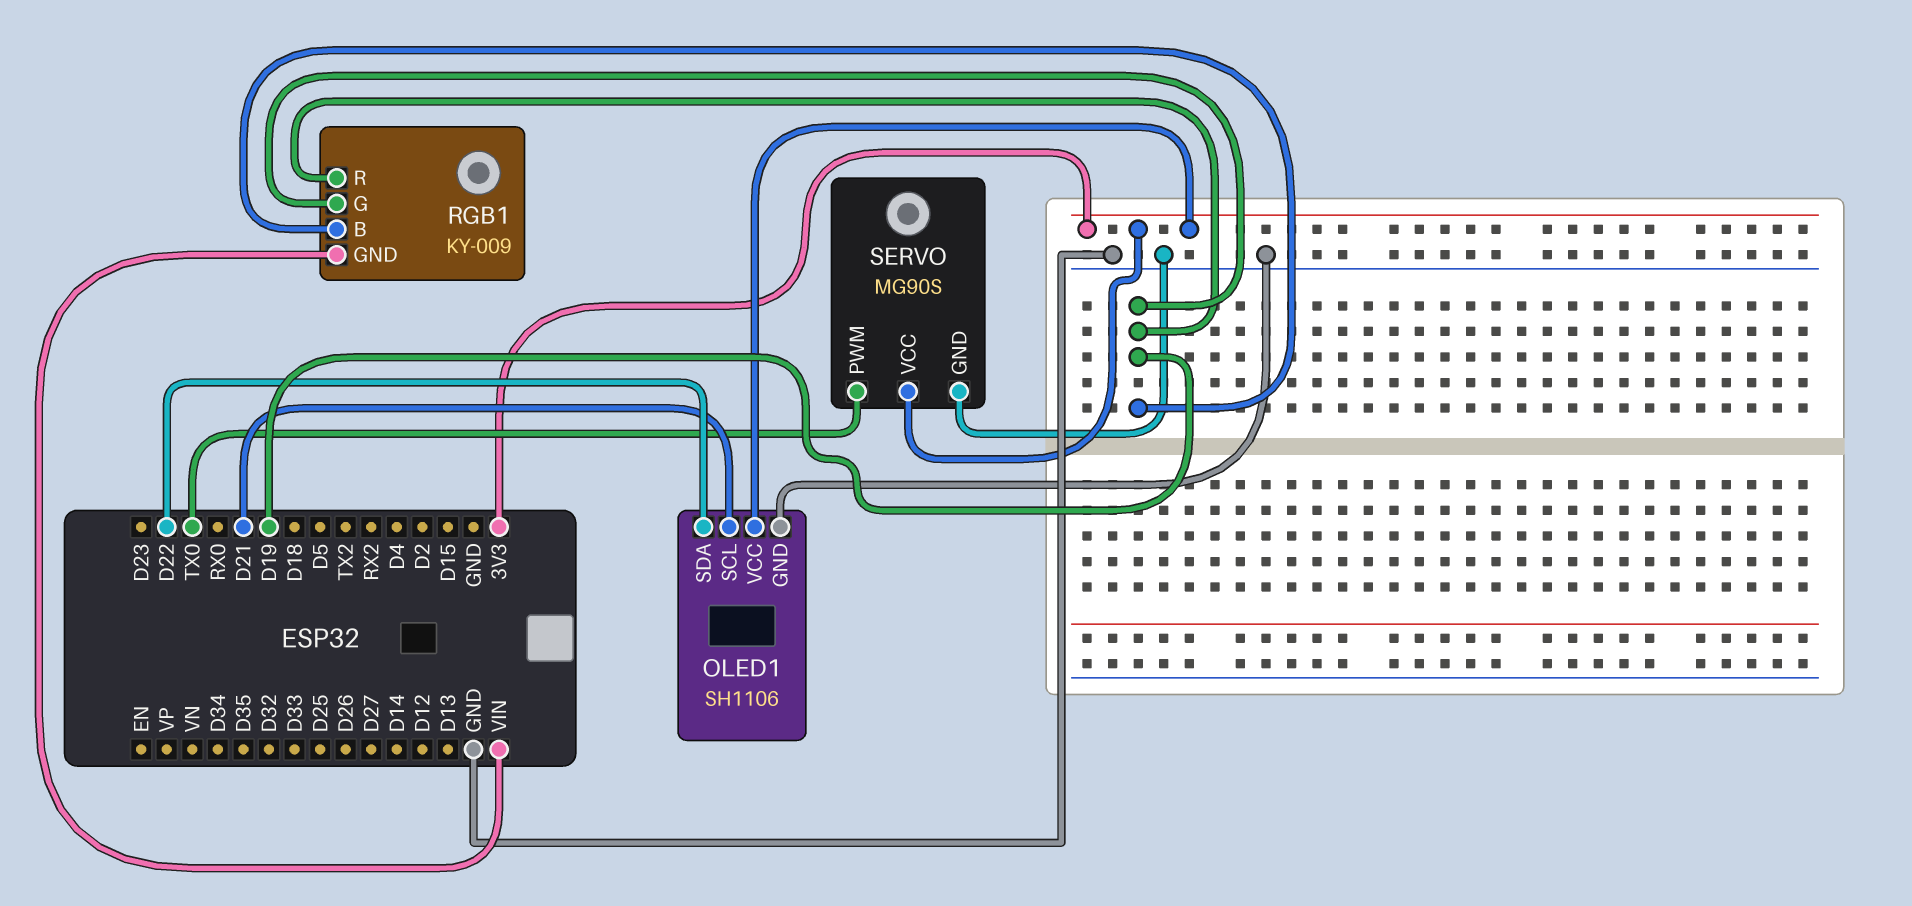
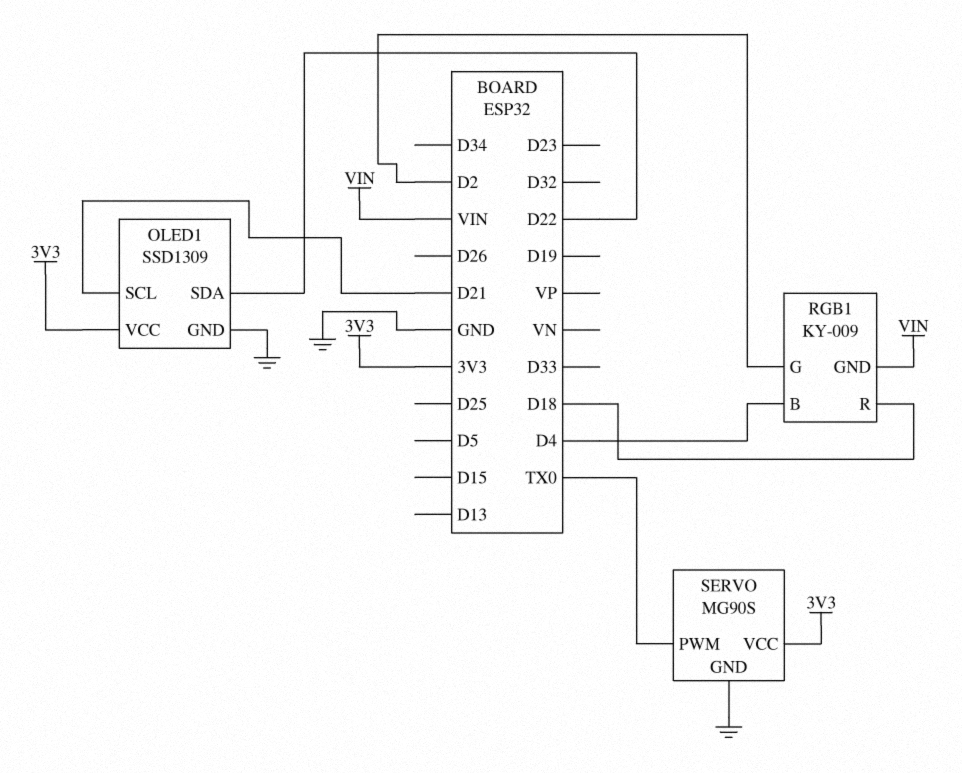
OLED1: SH1106 -> SSD1309
RGB1 pin B: D19 -> D4
RGB1 pin G: D19 -> D2
RGB1 pin R: D19 -> D18

